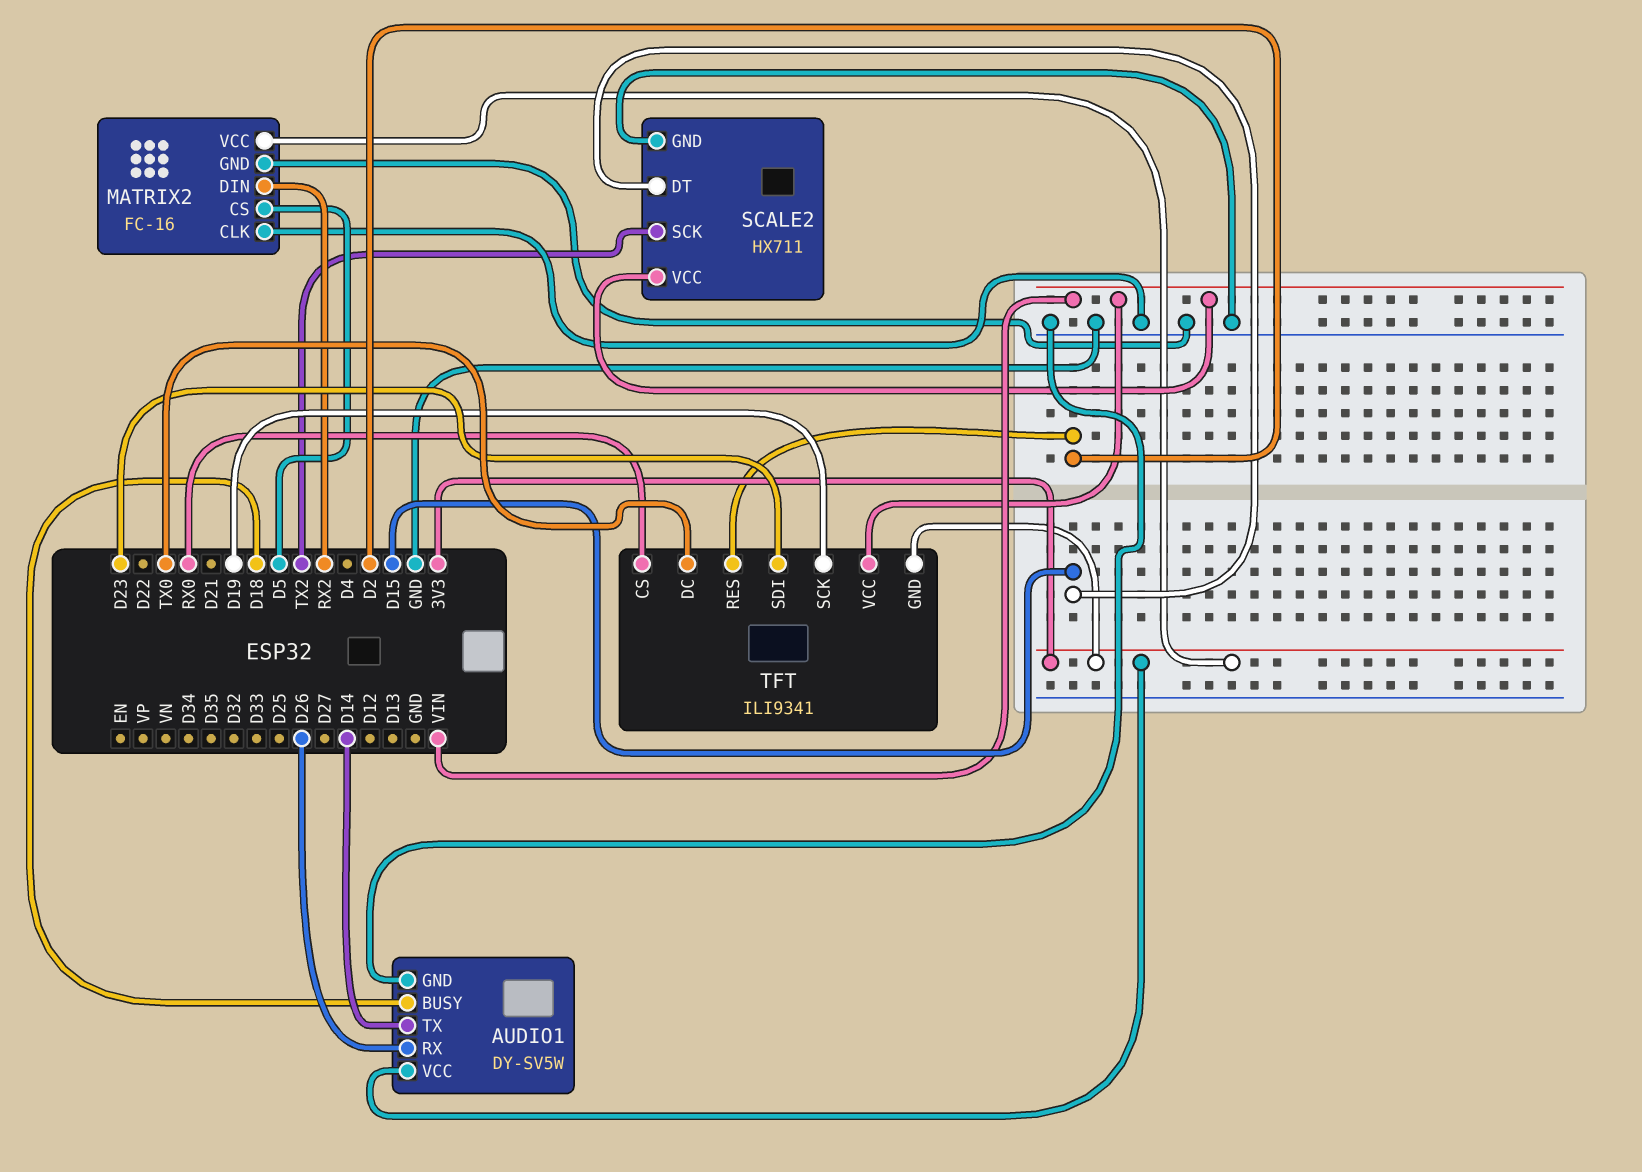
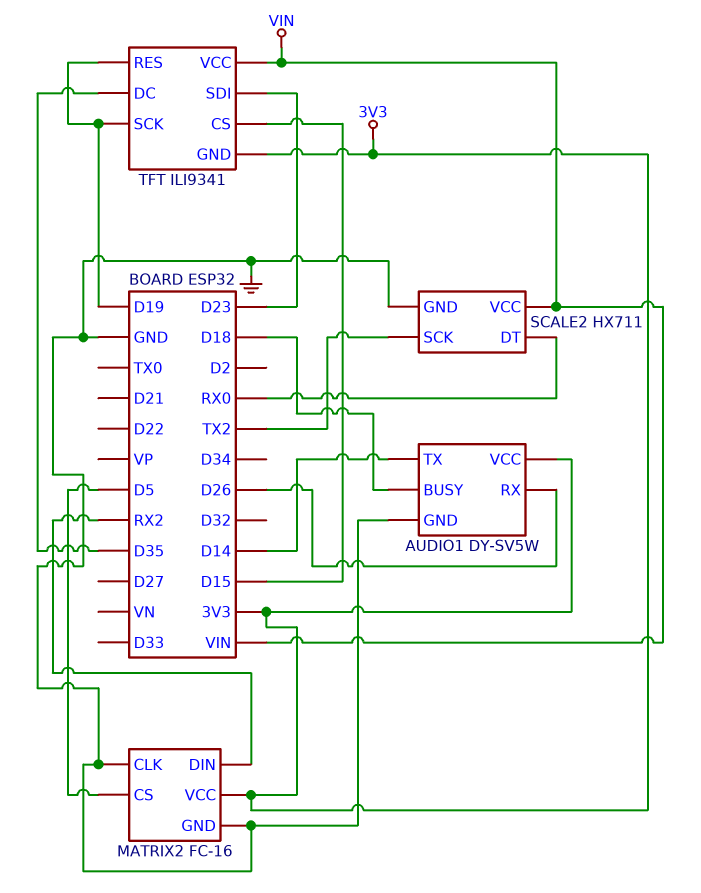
SCALE2 pin DT: D15 -> RX0
TFT pin CS: RX0 -> D15
TFT pin DC: TX0 -> D35
TFT pin RES: D2 -> D19

